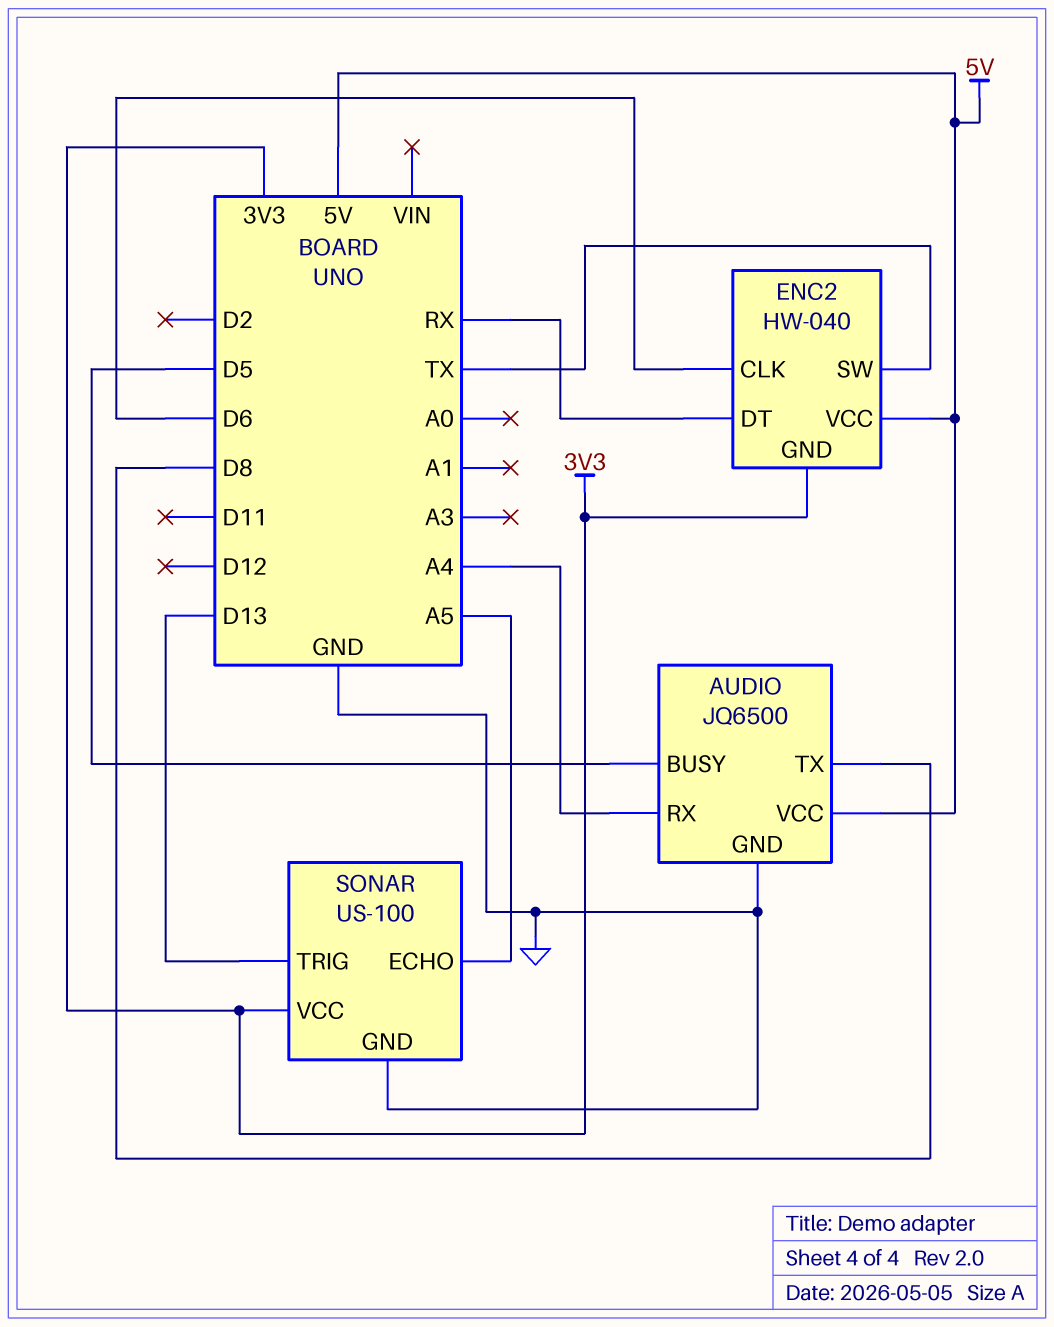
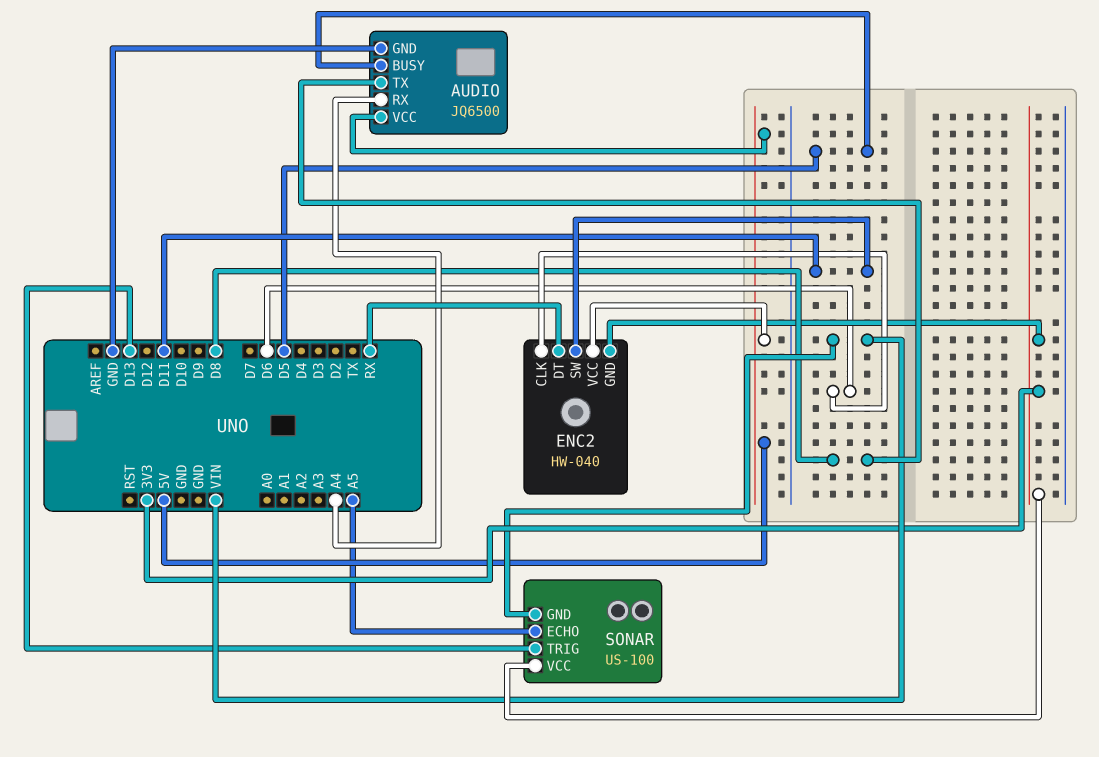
ENC2 pin SW: TX -> D11
SONAR pin GND: GND -> VIN

